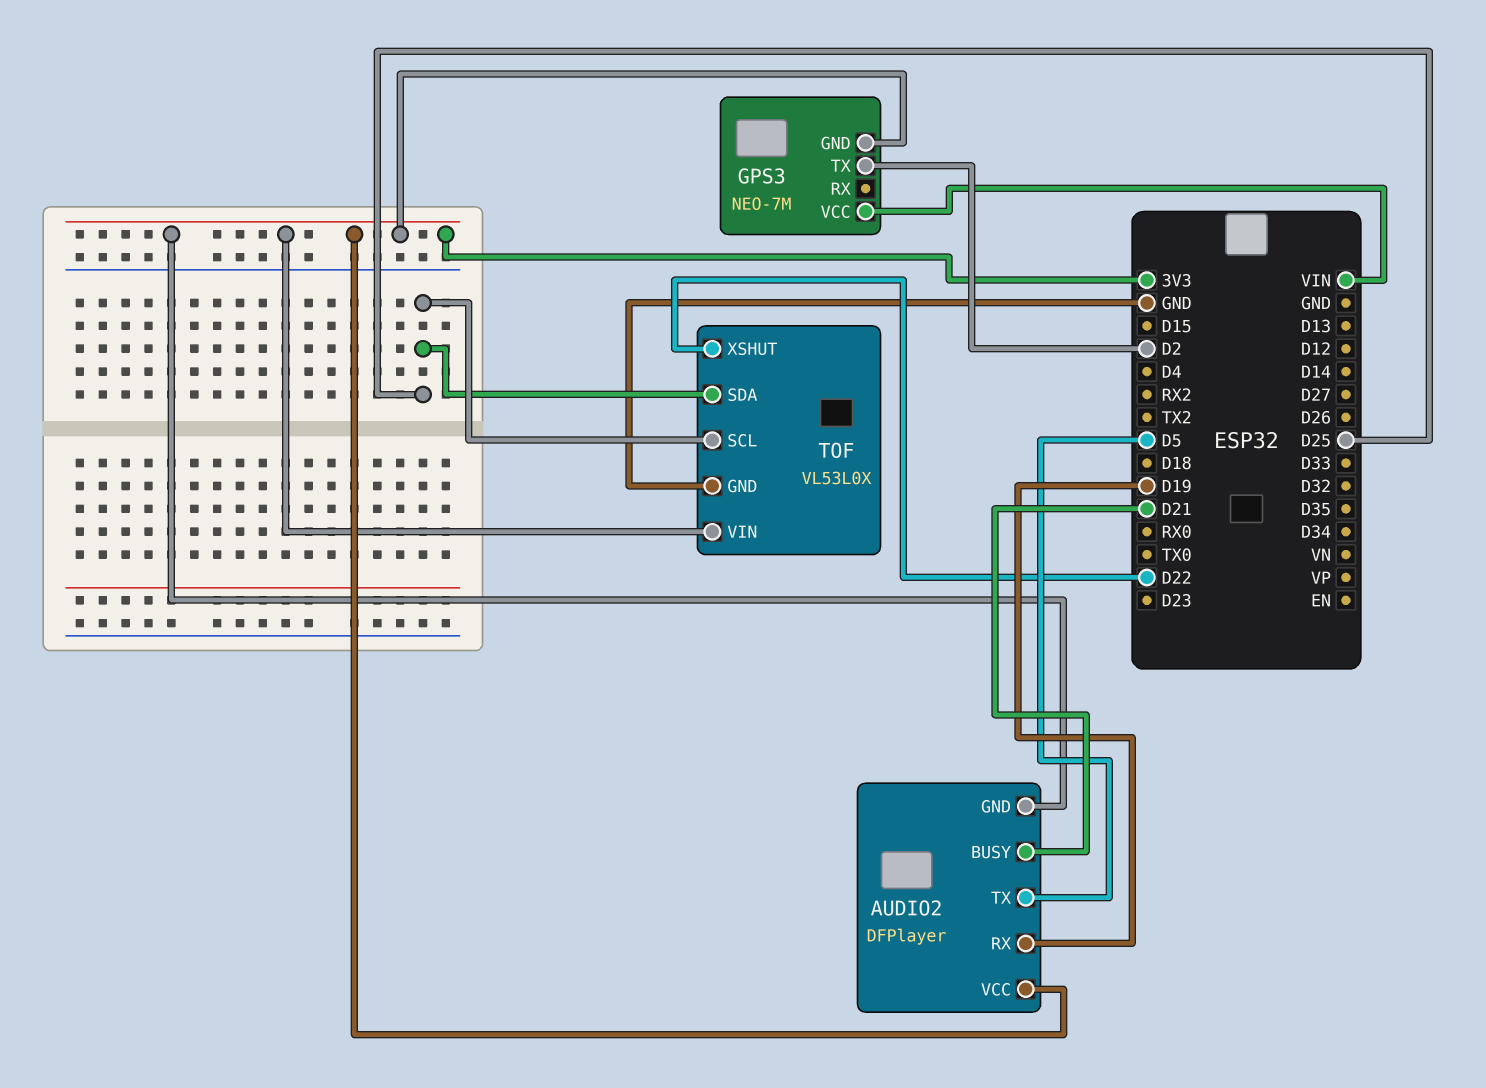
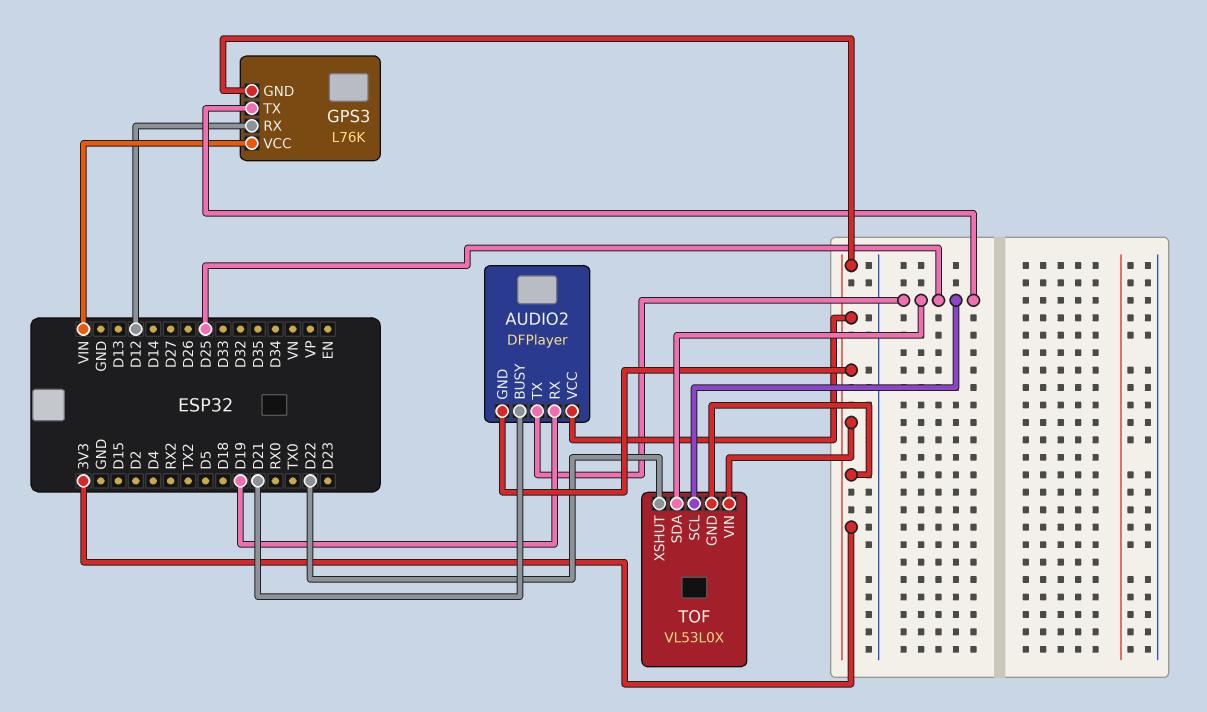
AUDIO2 pin TX: D5 -> D25
GPS3: NEO-7M -> L76K
GPS3 pin RX: none -> D12
GPS3 pin TX: D2 -> D25
TOF pin GND: GND -> 3V3

